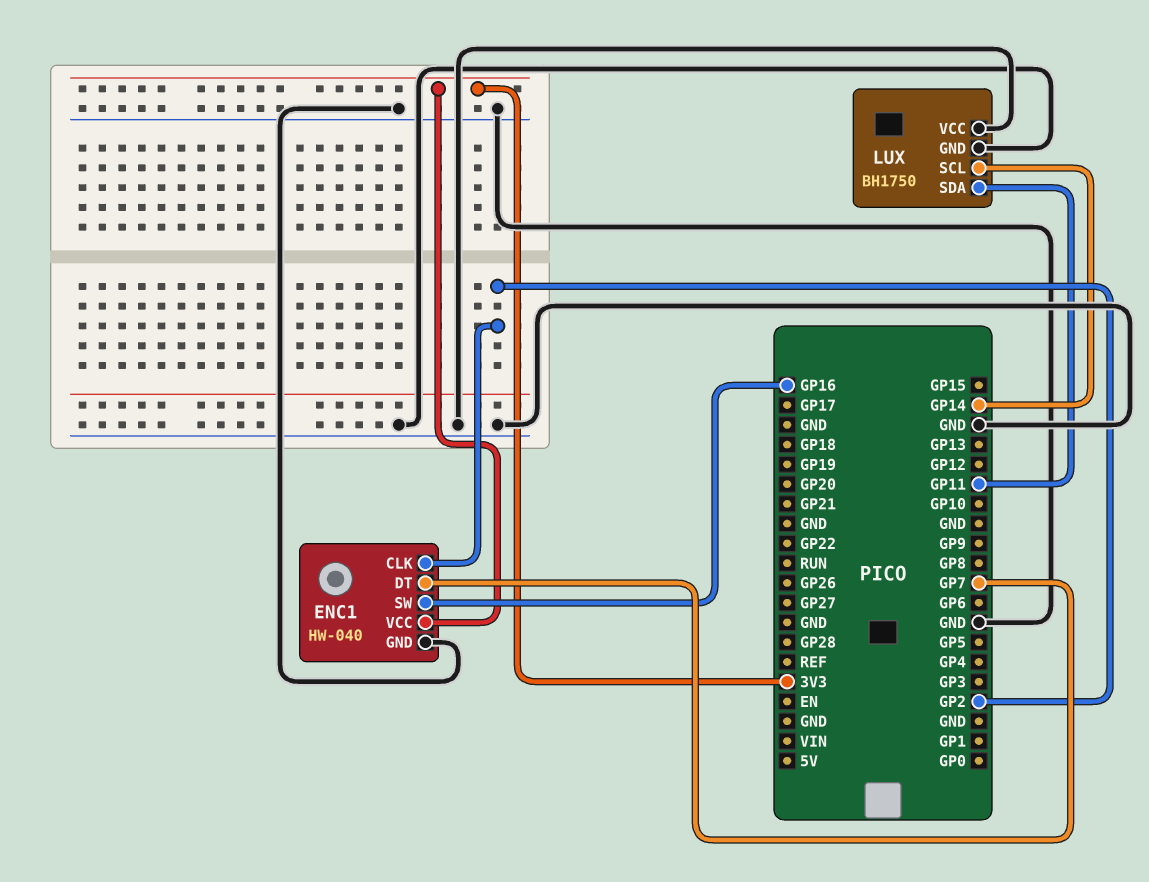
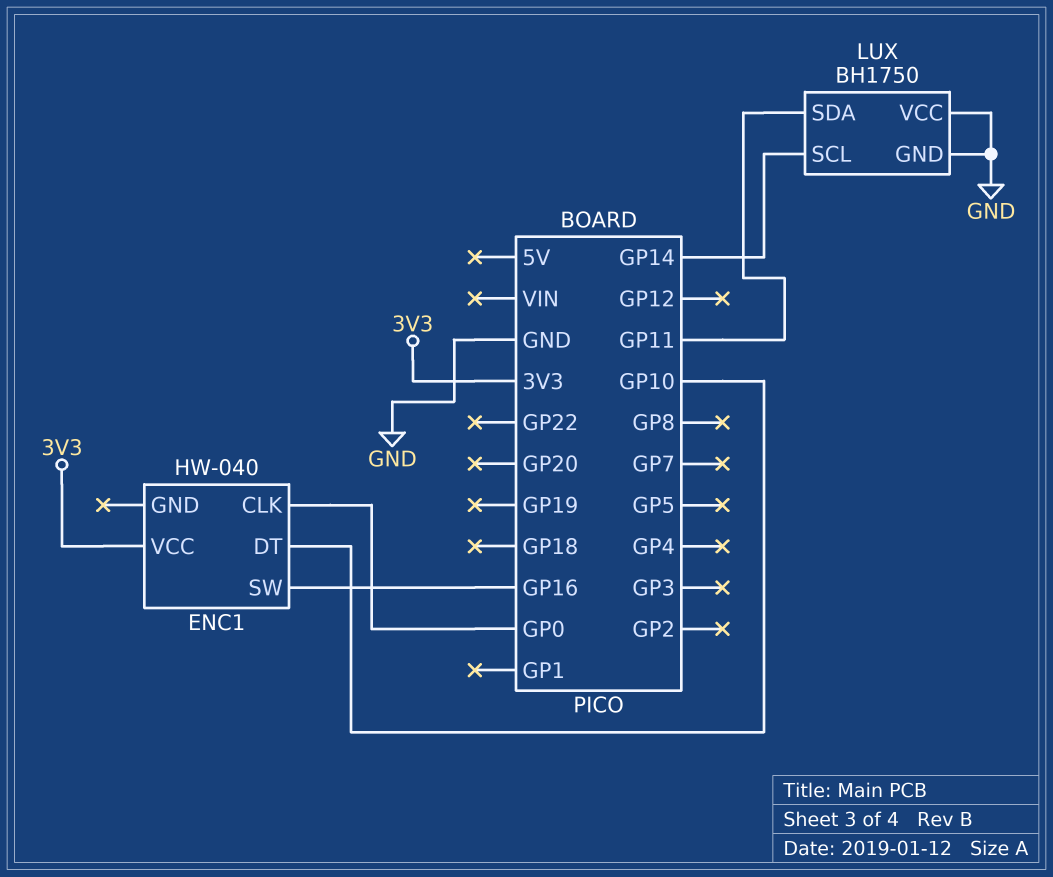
ENC1 pin CLK: GP2 -> GP0
ENC1 pin DT: GP7 -> GP10
ENC1 pin GND: GND -> none

